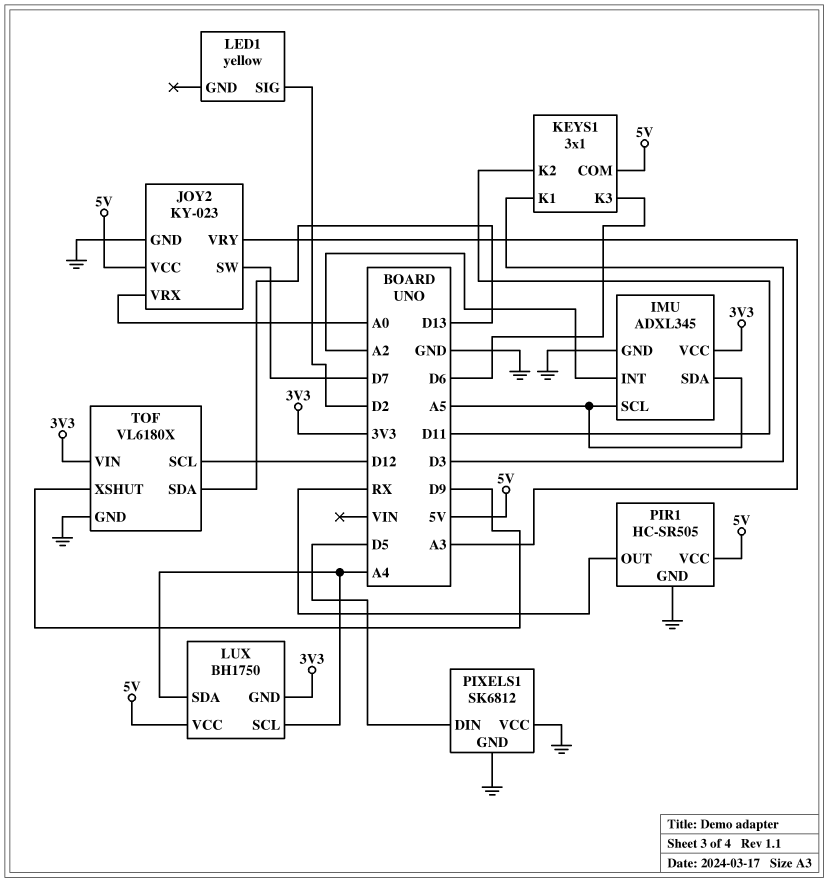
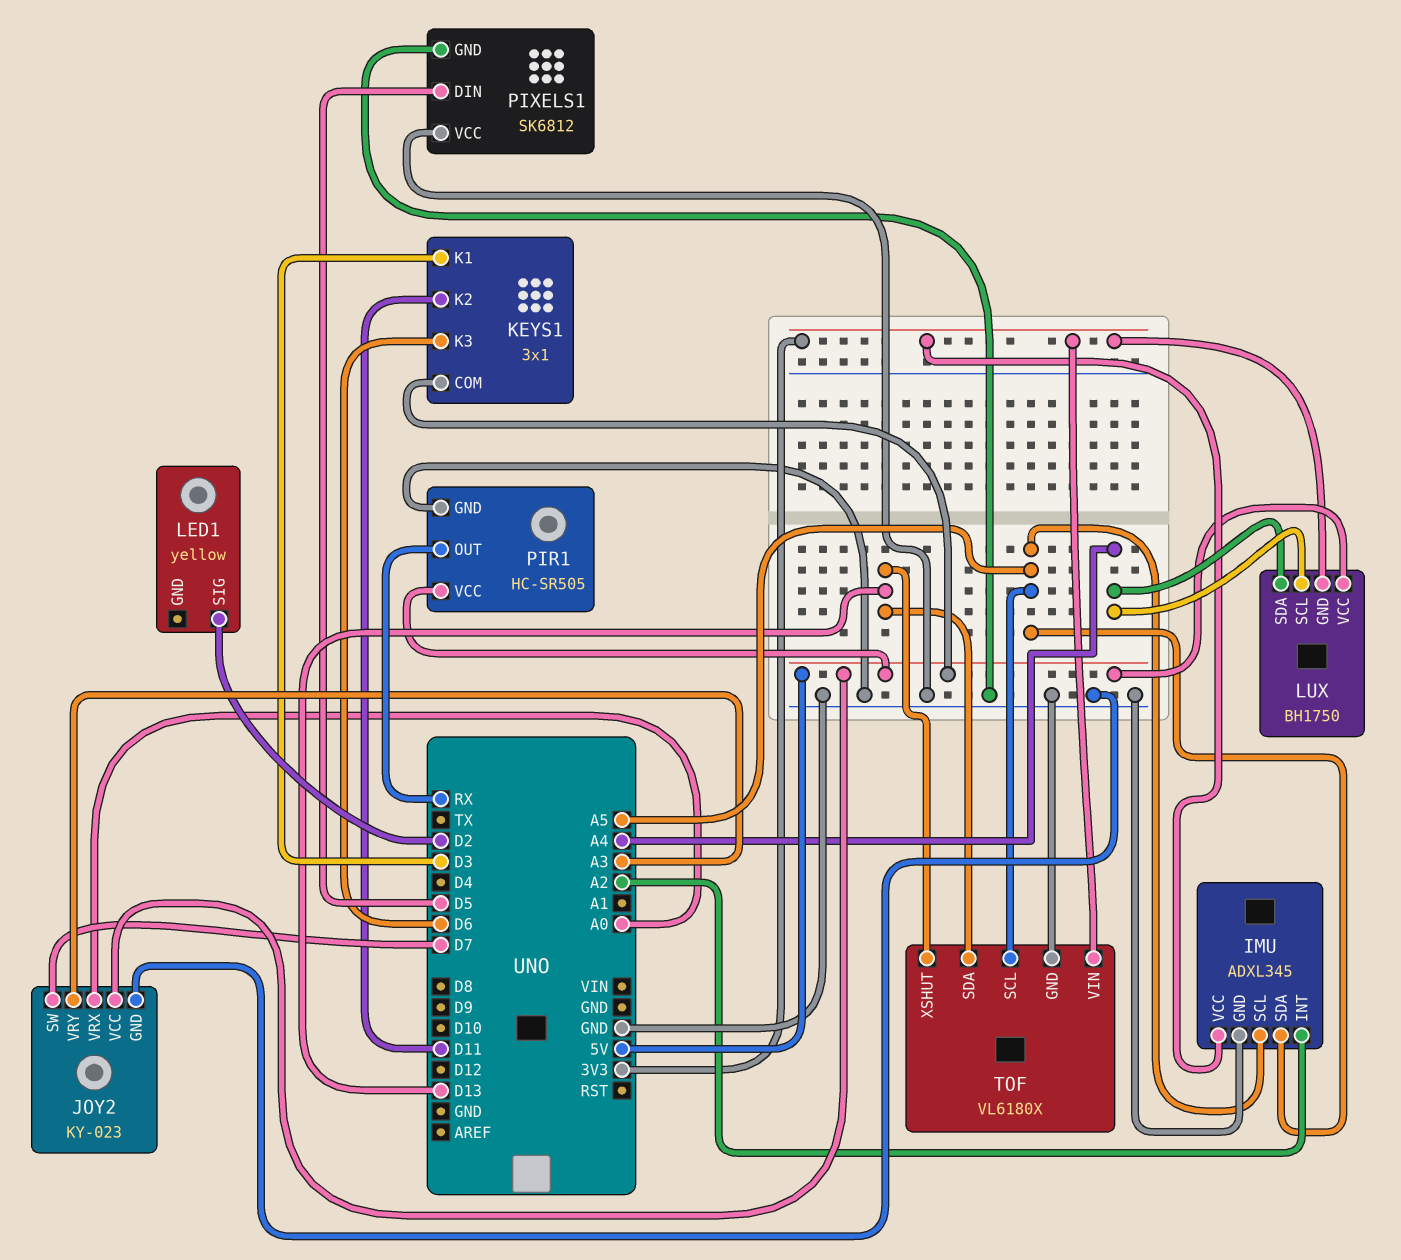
TOF pin SCL: D12 -> A5
TOF pin XSHUT: D9 -> D13

